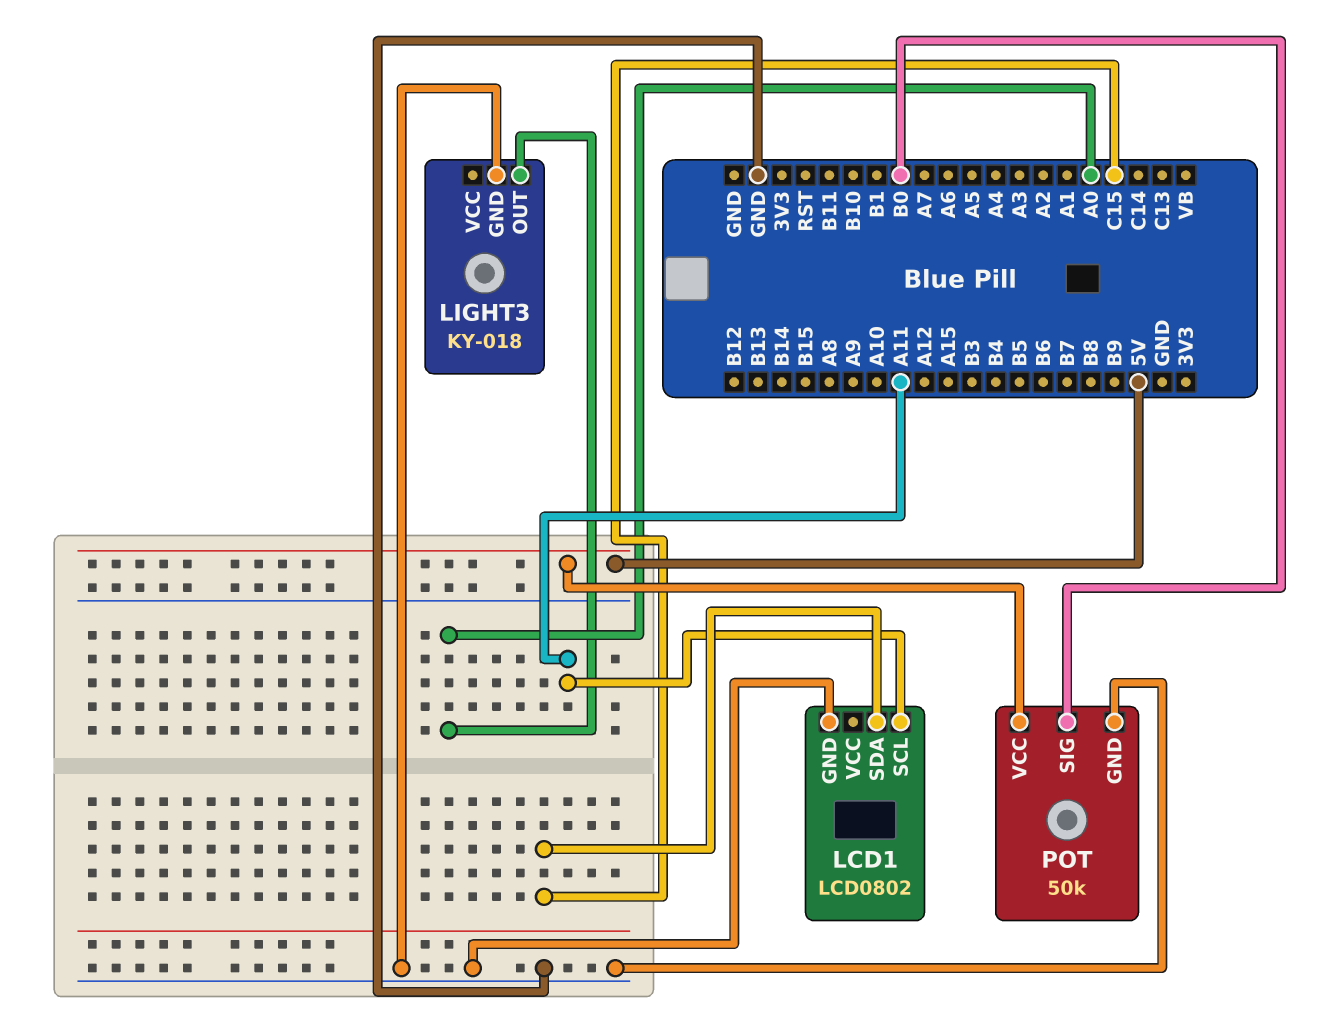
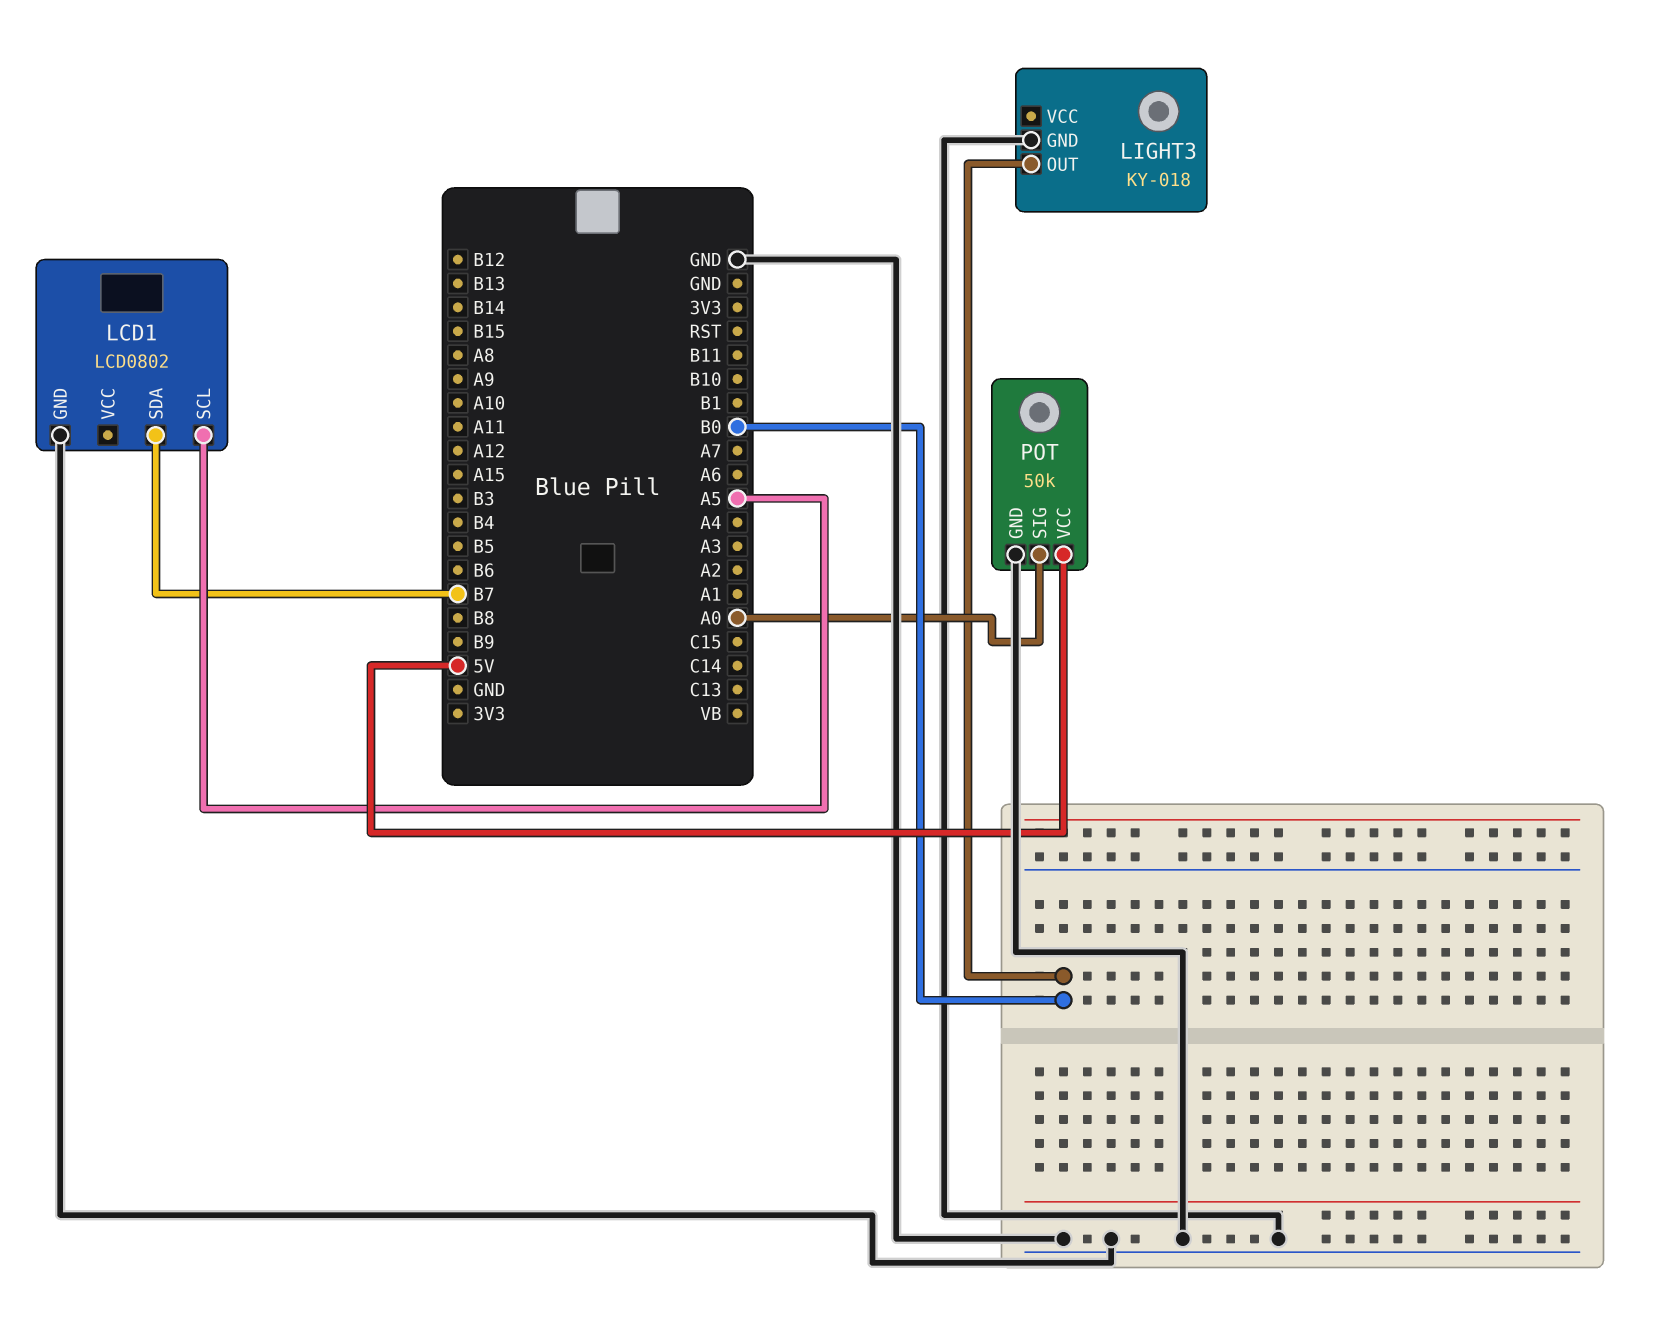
LCD1 pin SCL: A11 -> A5
LCD1 pin SDA: C15 -> B7
LIGHT3 pin OUT: A0 -> B0
POT pin SIG: B0 -> A0

